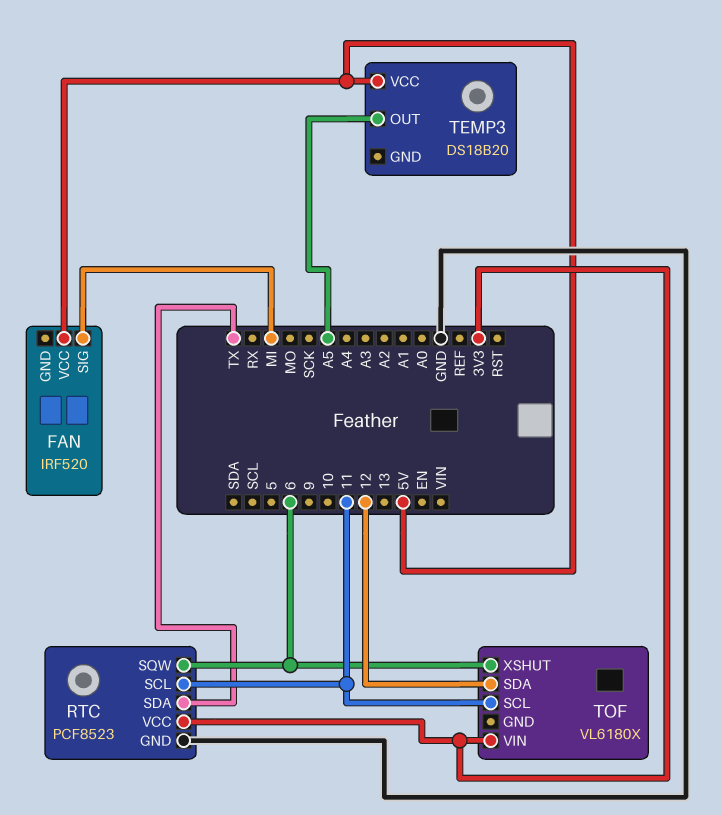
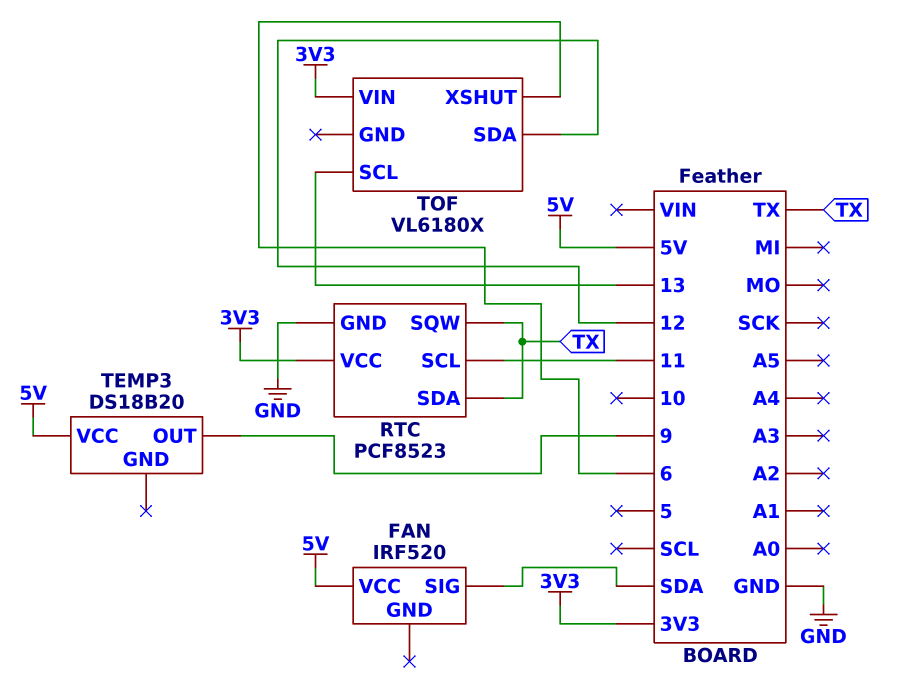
FAN pin SIG: MI -> SDA
RTC pin SQW: 6 -> TX
TEMP3 pin OUT: A5 -> 9
TOF pin SCL: 11 -> 13

